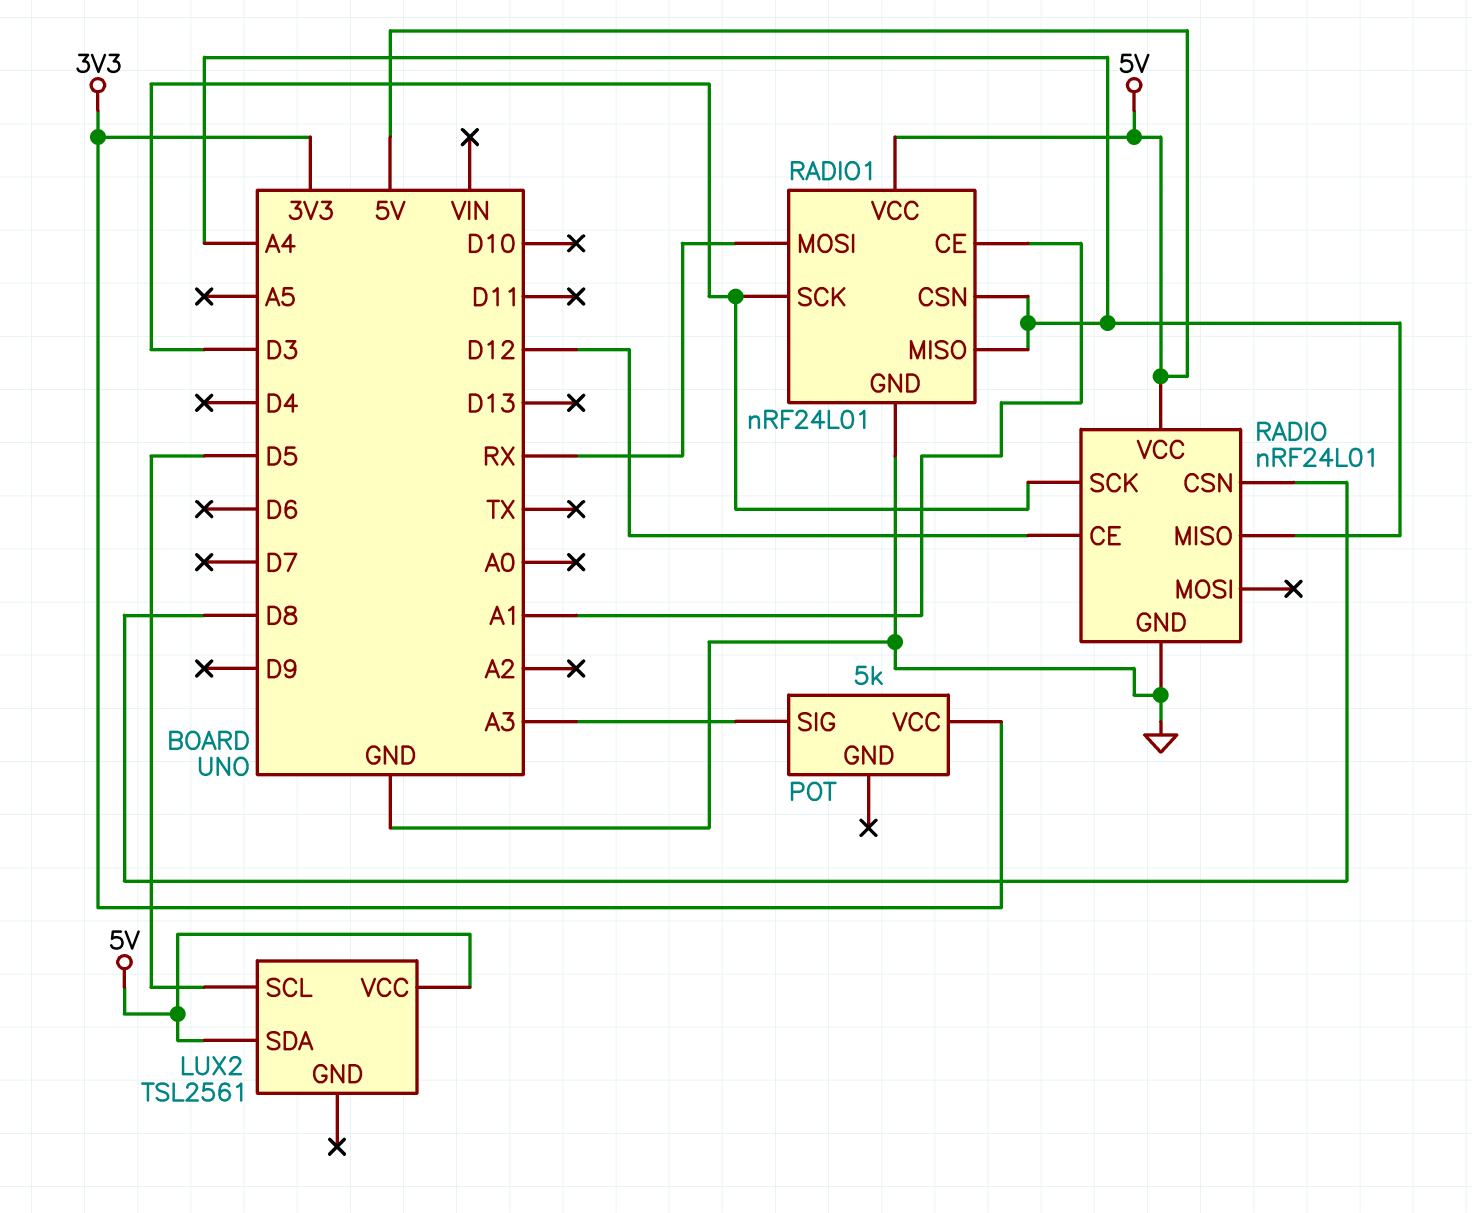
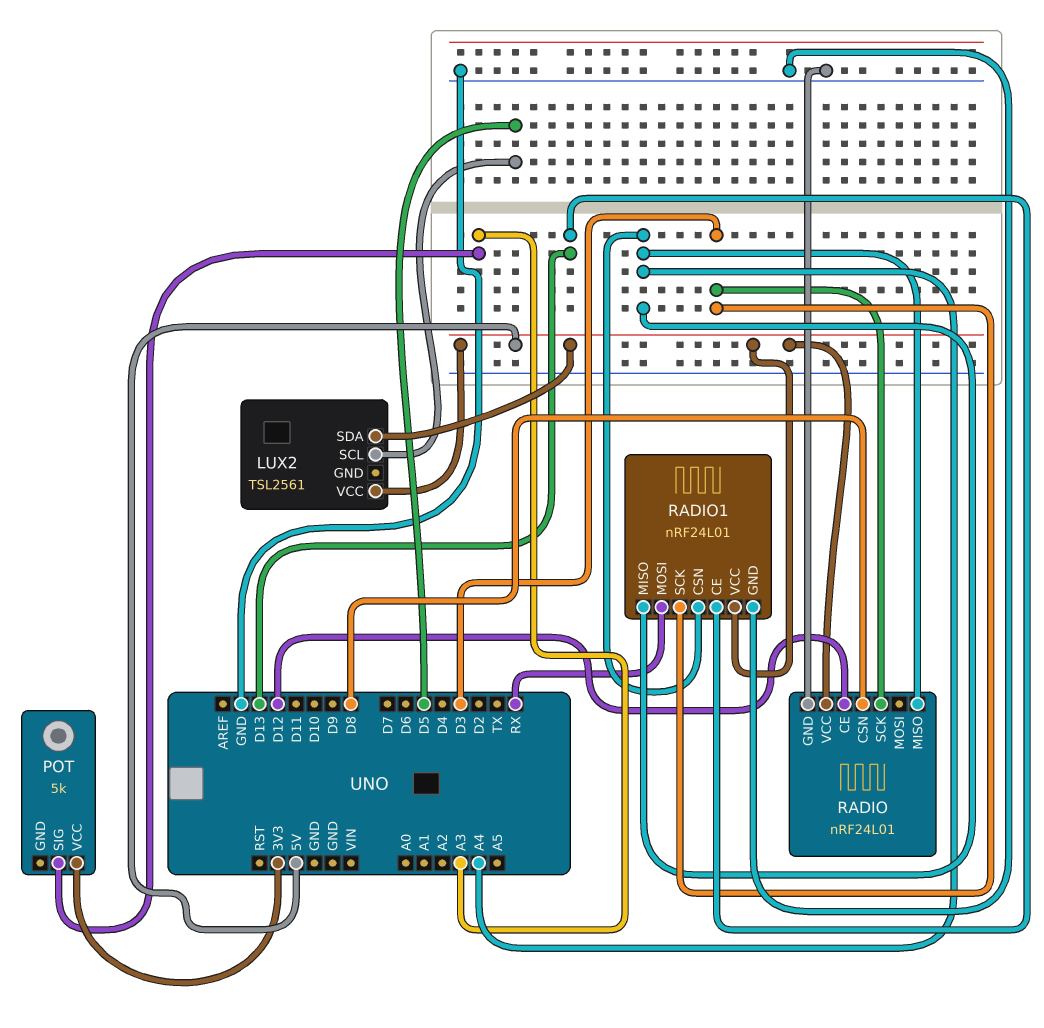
RADIO1 pin CE: A1 -> D13

